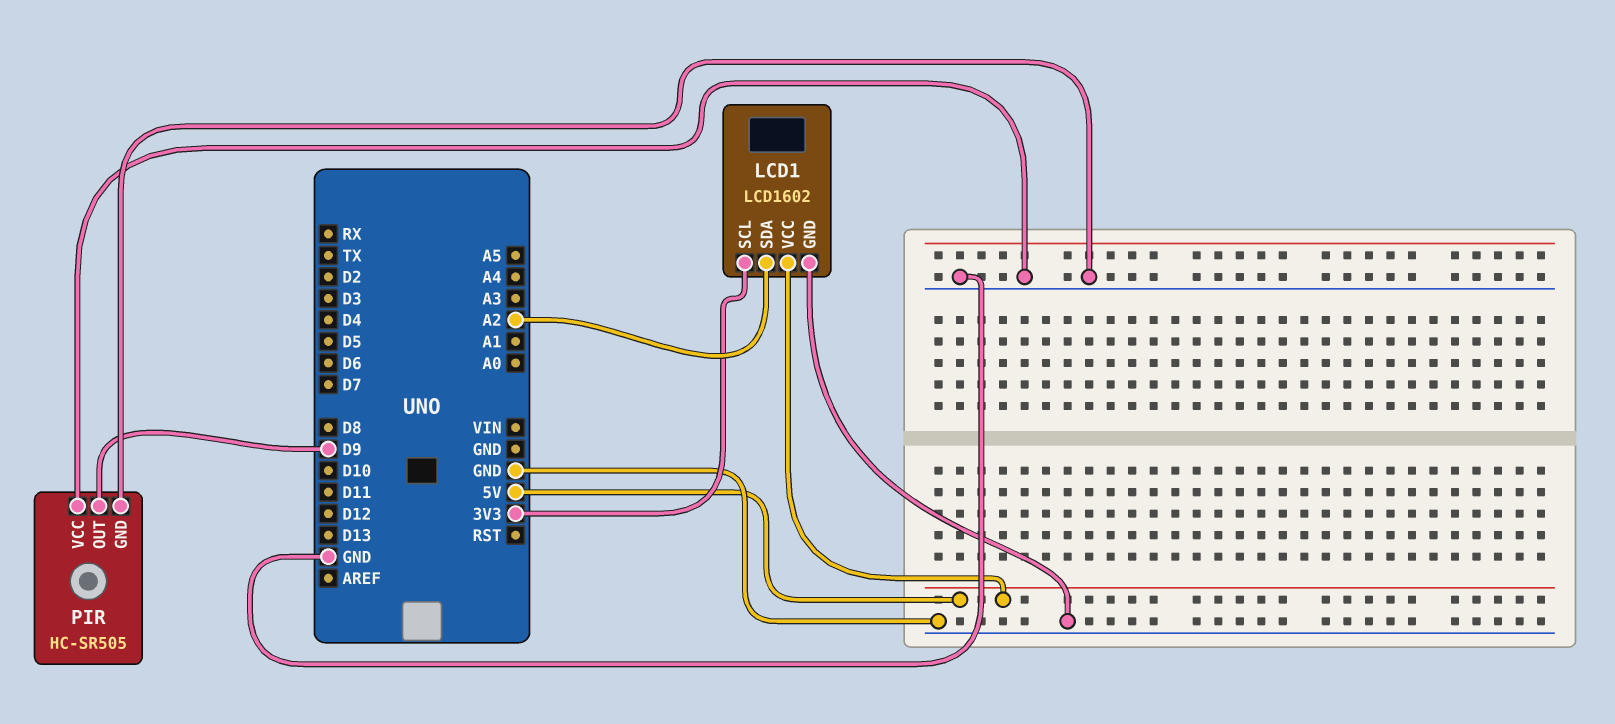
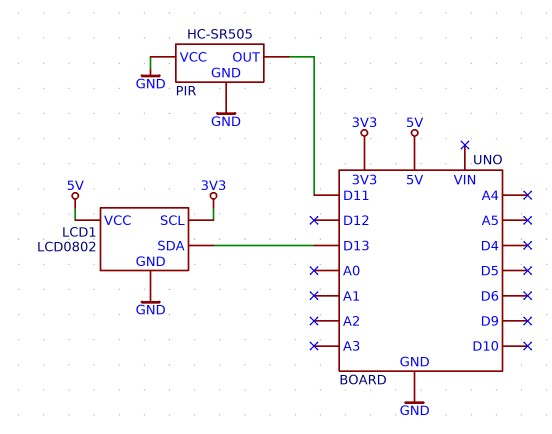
LCD1: LCD1602 -> LCD0802
LCD1 pin SDA: A2 -> D13
PIR pin OUT: D9 -> D11

